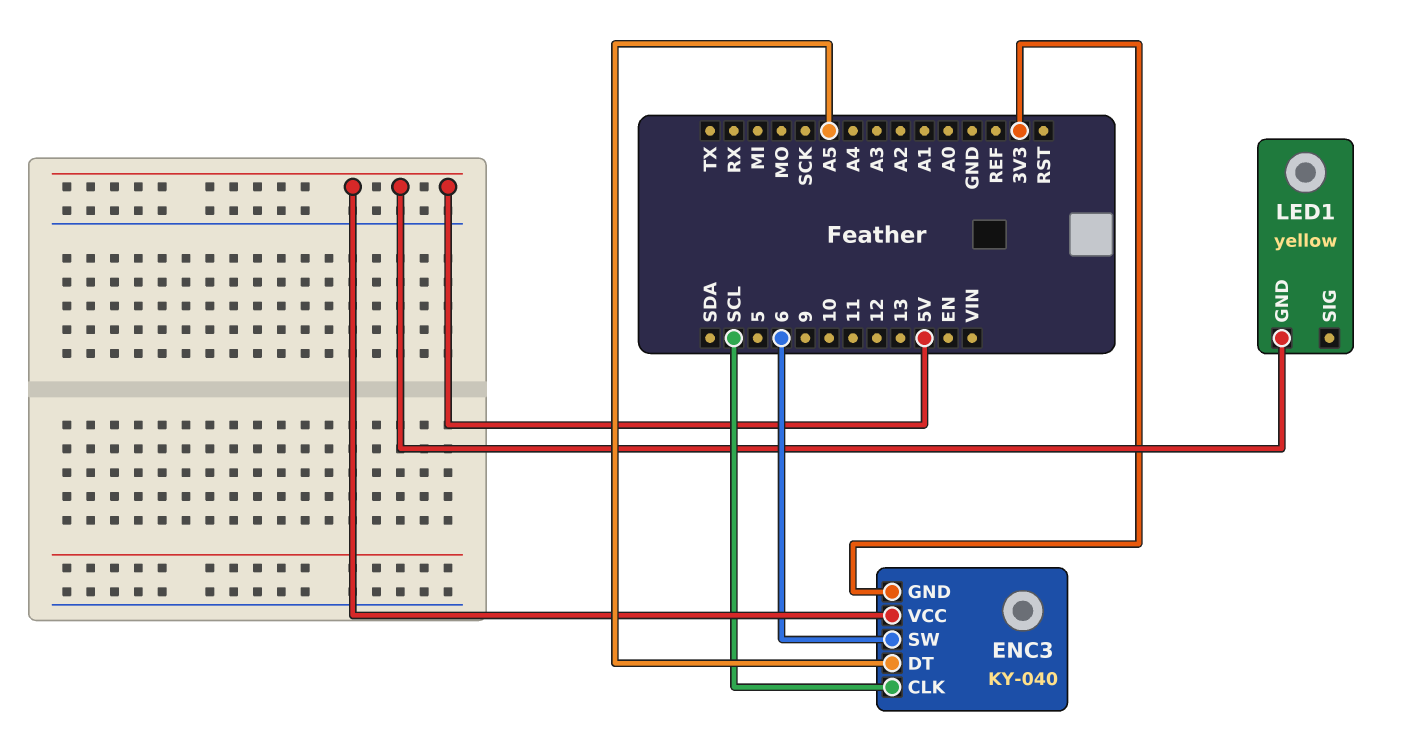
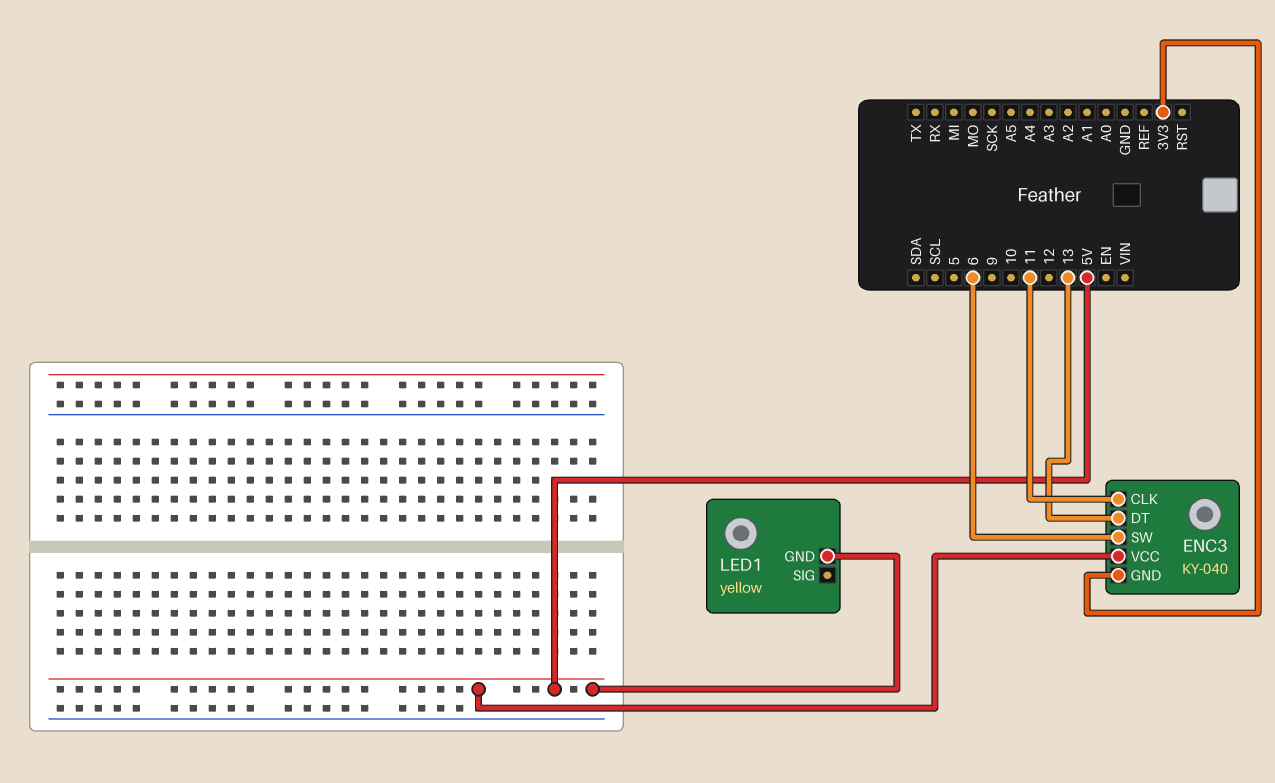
ENC3 pin CLK: SCL -> 11
ENC3 pin DT: A5 -> 13

